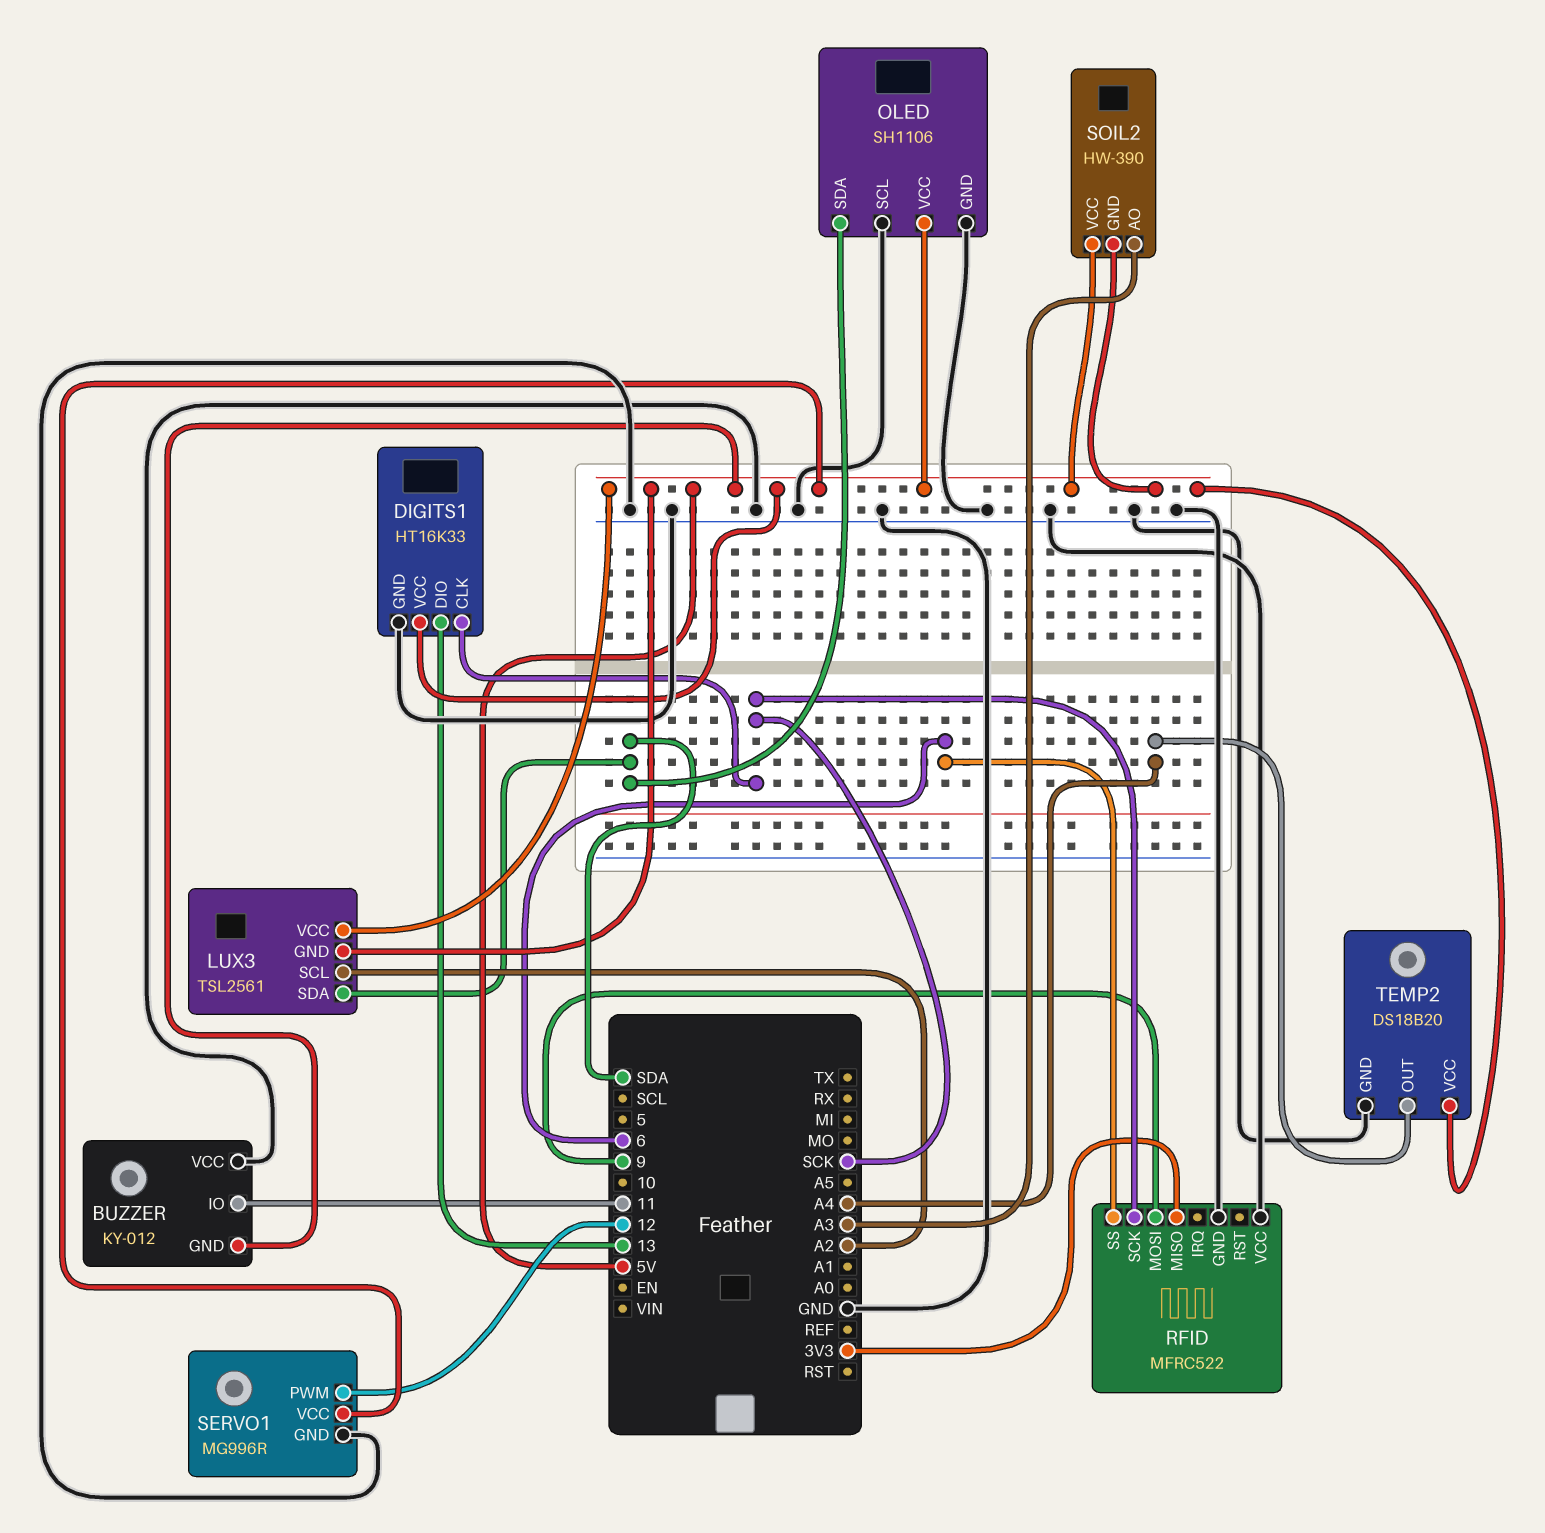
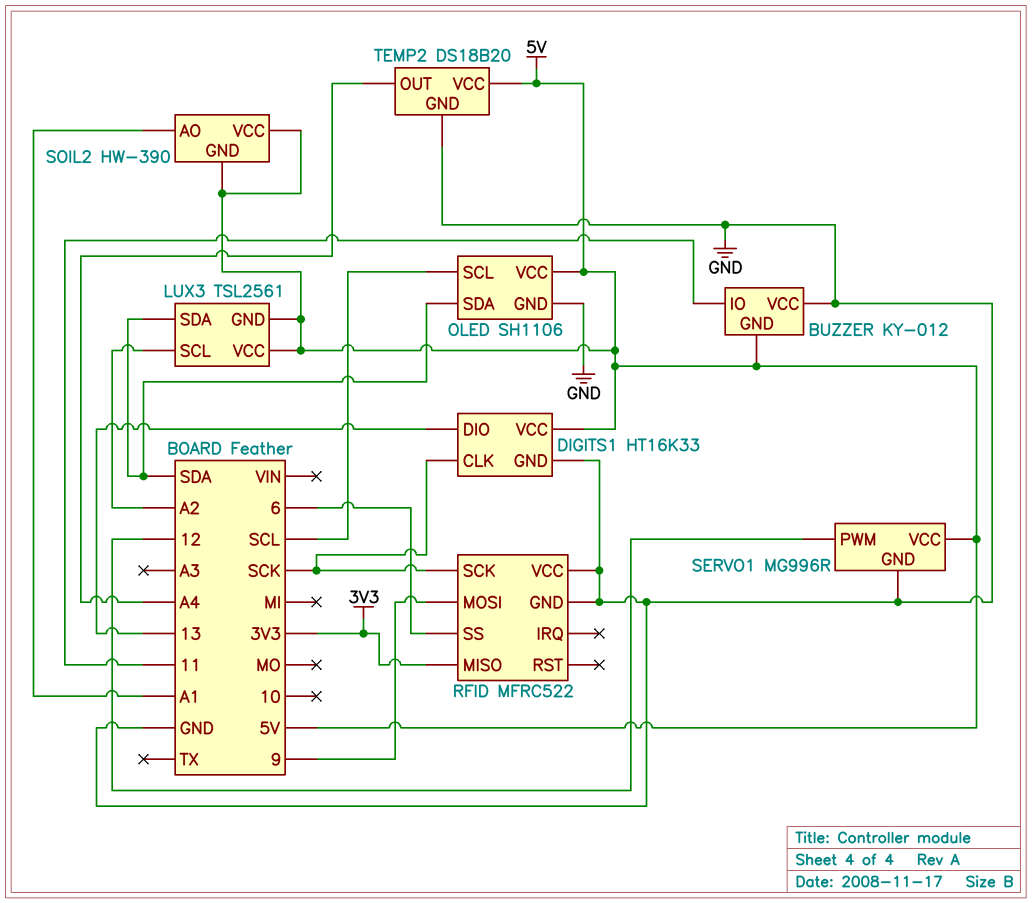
OLED pin SCL: GND -> SCL
SOIL2 pin AO: A3 -> A1

